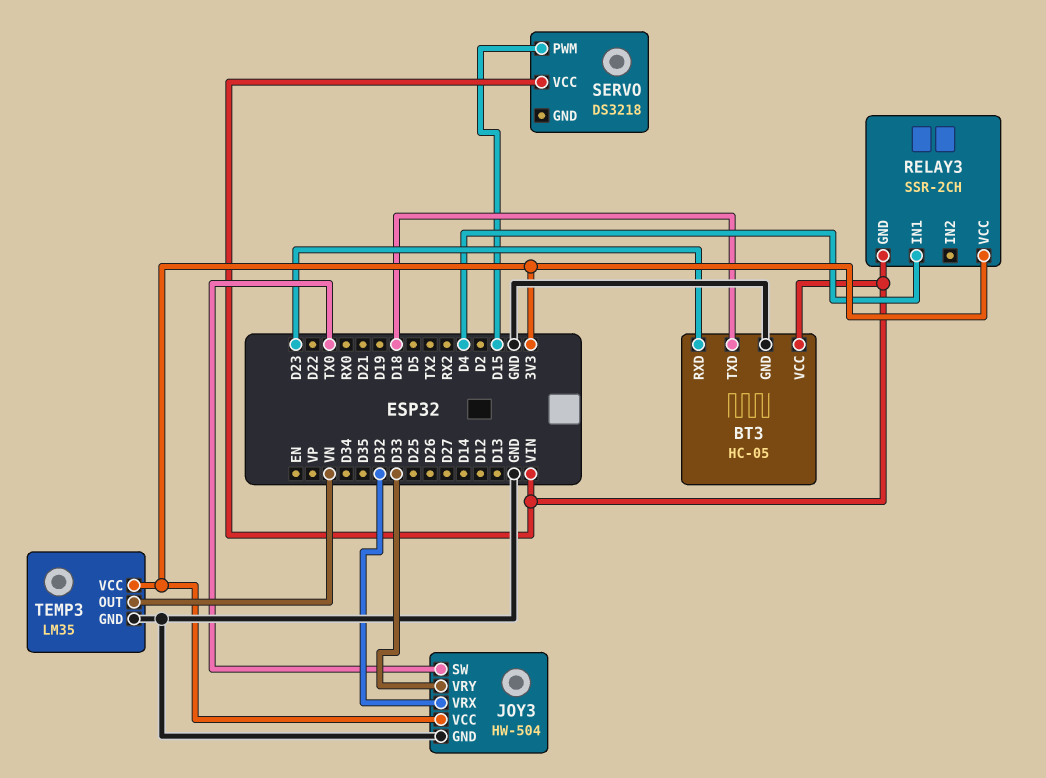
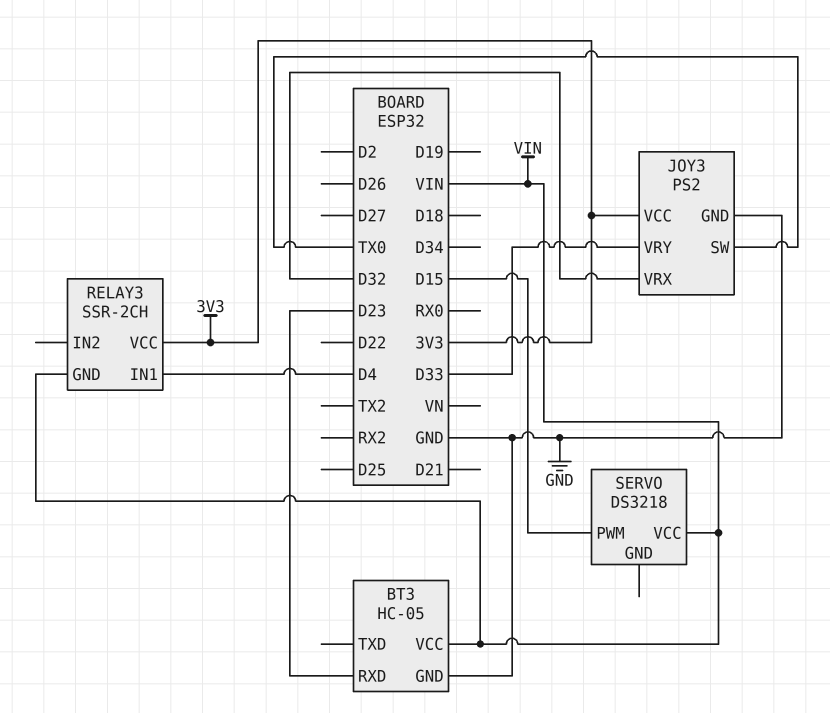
BT3 pin TXD: D18 -> none
JOY3: HW-504 -> PS2
TEMP3: LM35 -> none
TEMP3 pin GND: GND -> none
TEMP3 pin OUT: VN -> none
TEMP3 pin VCC: 3V3 -> none

